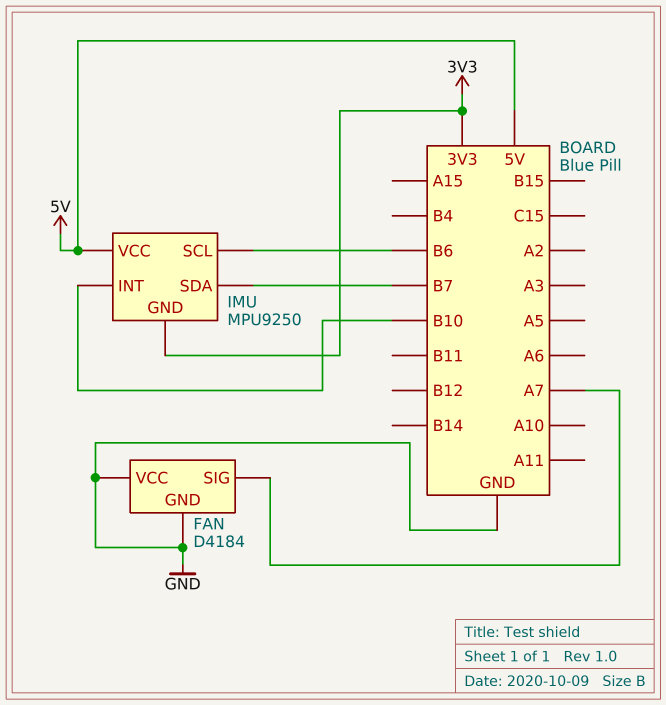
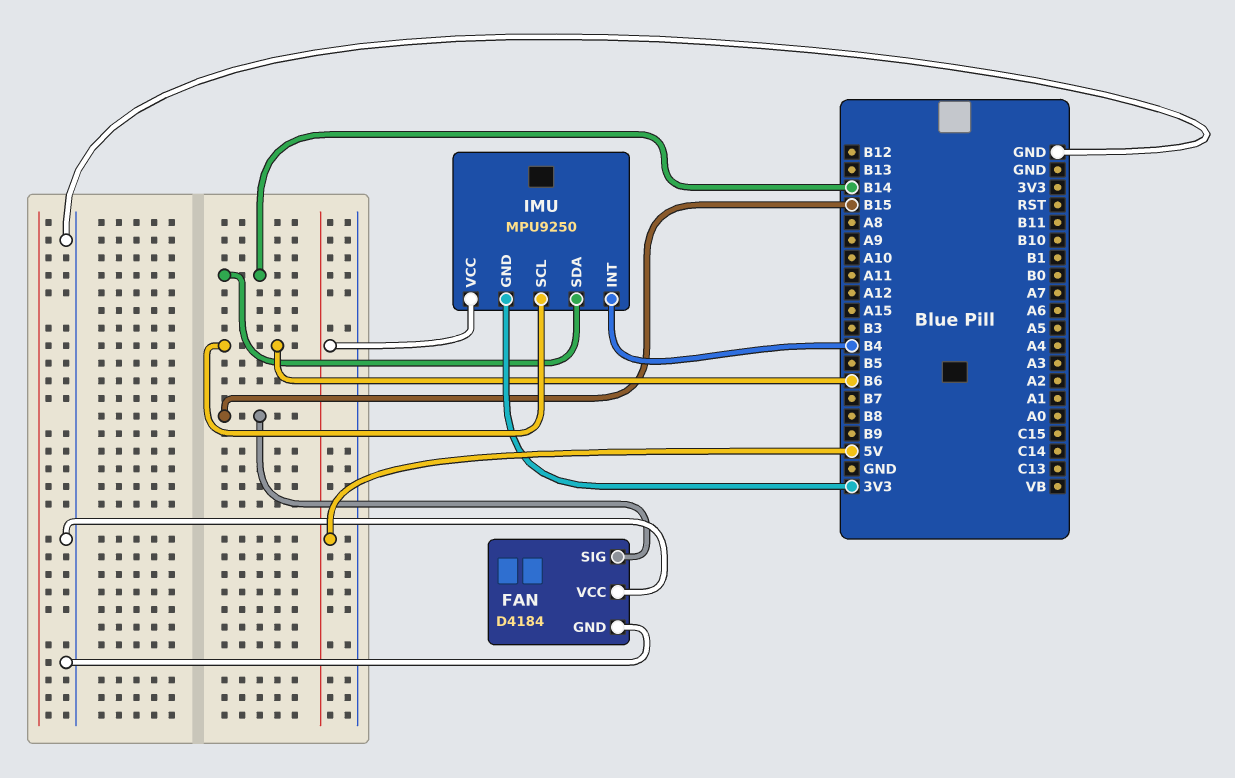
FAN pin SIG: A7 -> B15
IMU pin INT: B10 -> B4
IMU pin SDA: B7 -> B14

